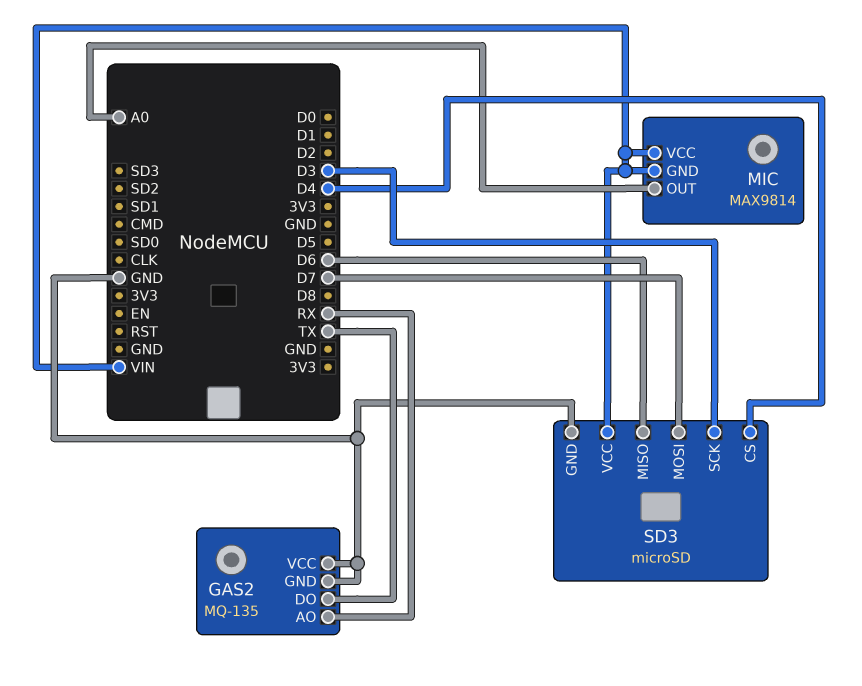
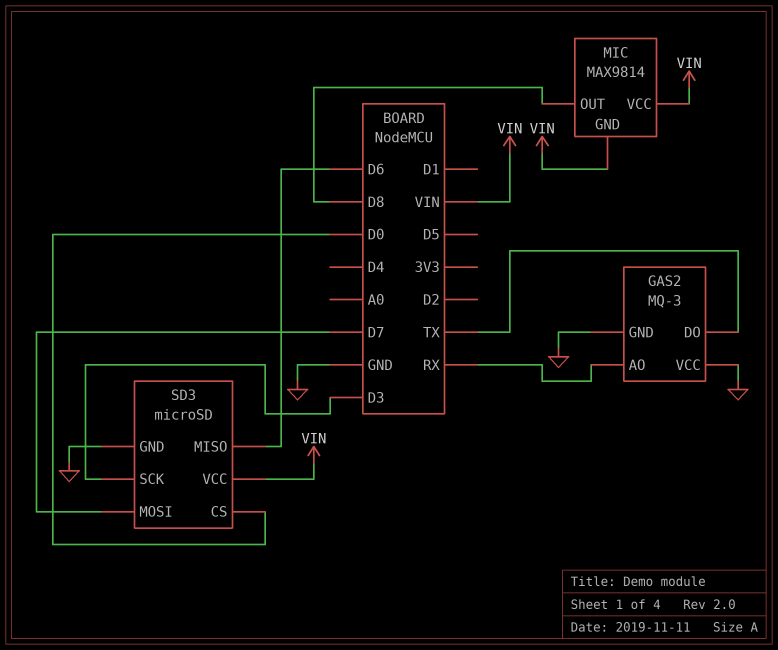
GAS2: MQ-135 -> MQ-3
MIC pin OUT: A0 -> D8
SD3 pin CS: D4 -> D0

